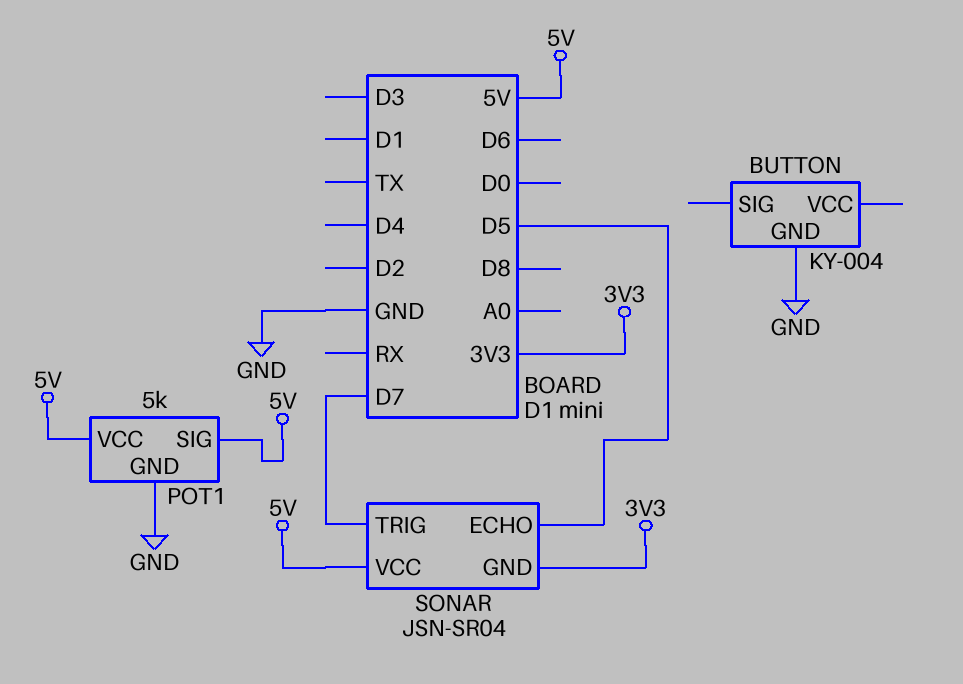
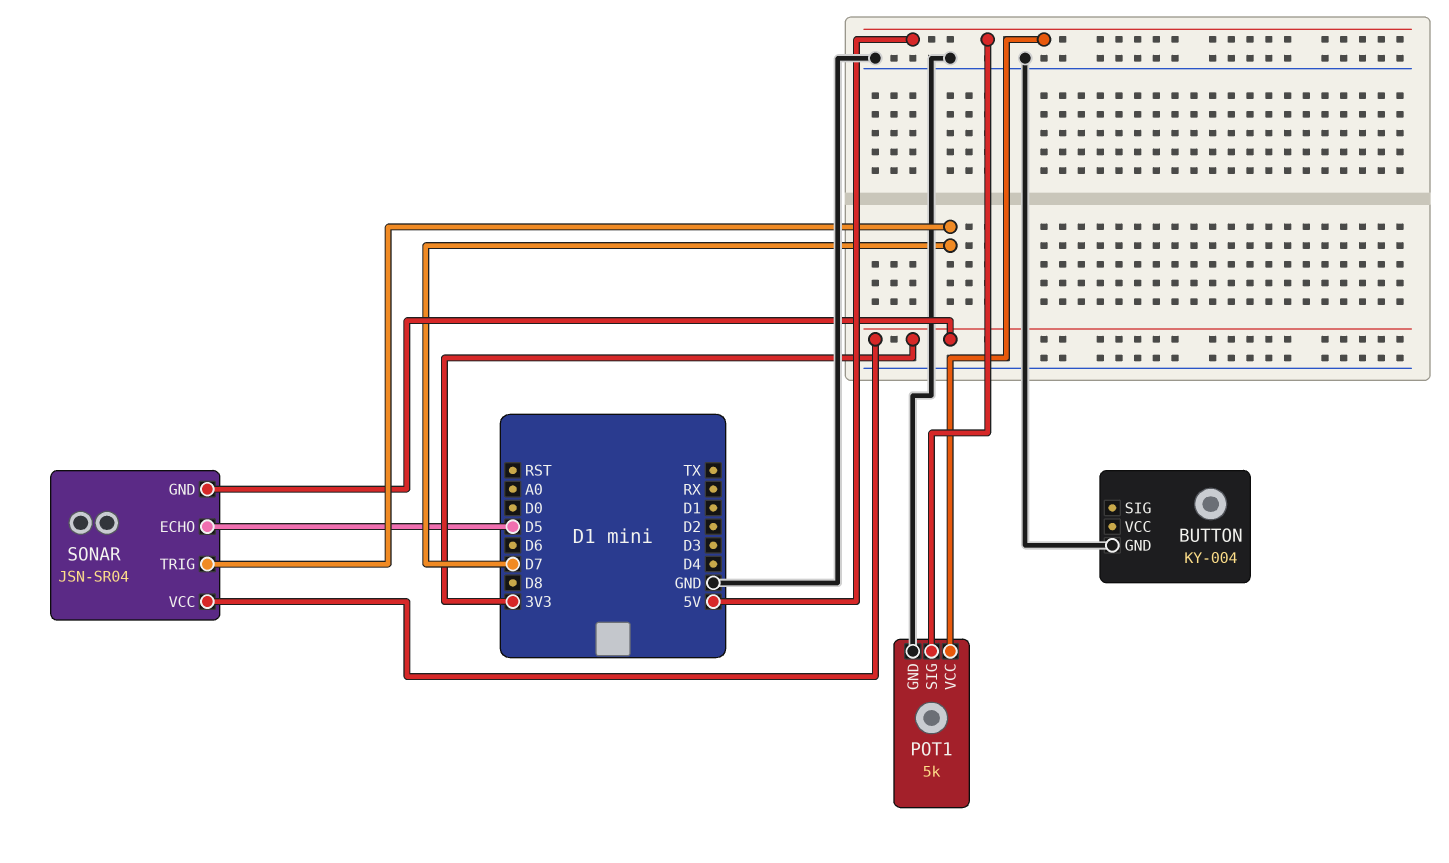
SONAR pin VCC: 5V -> 3V3

